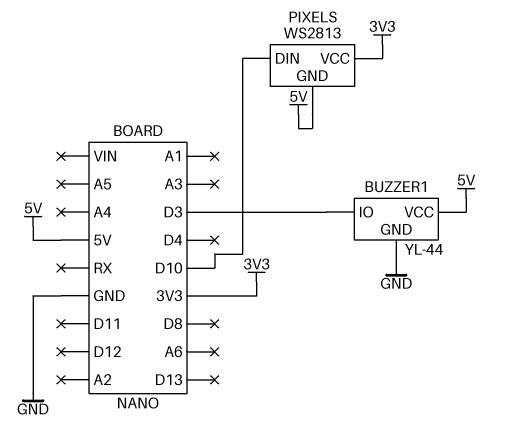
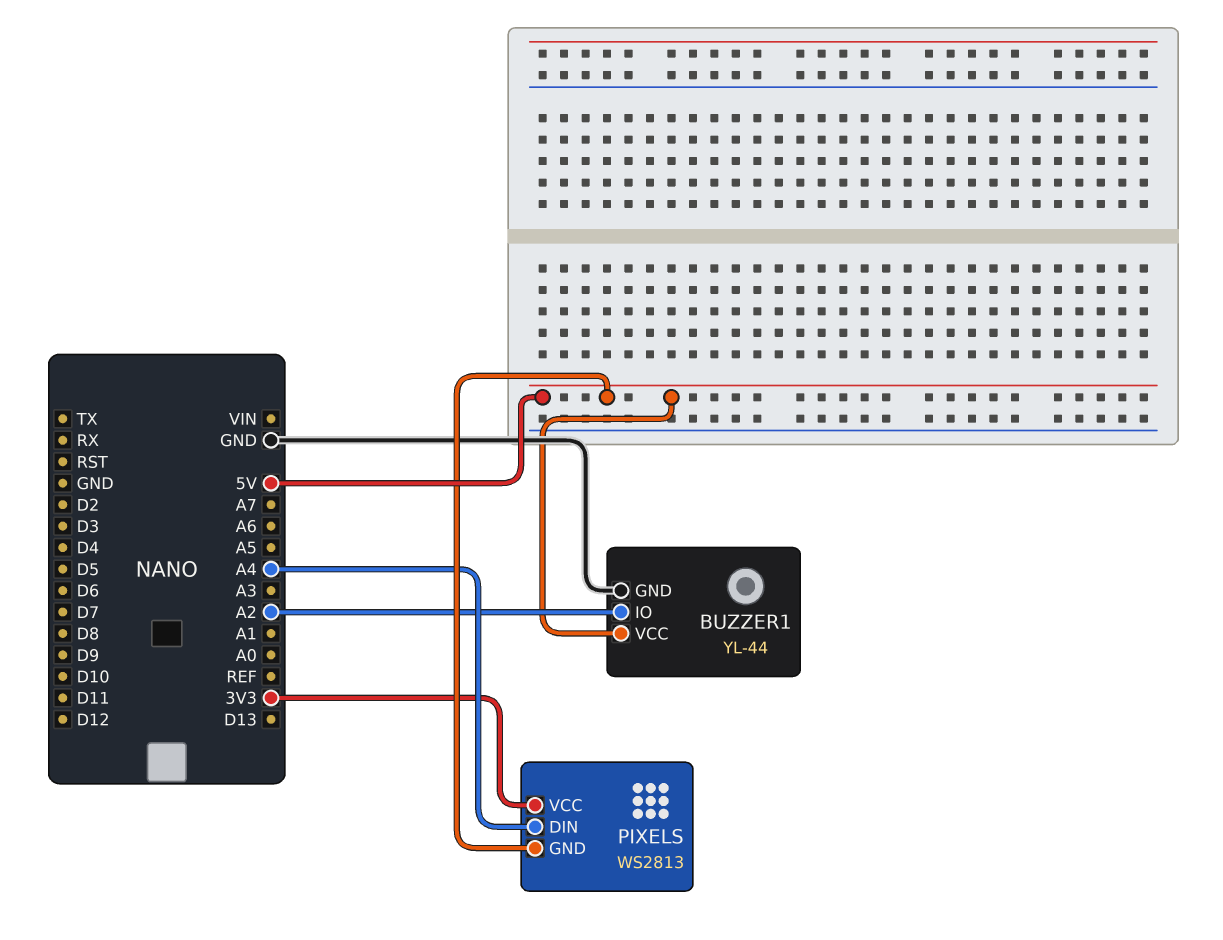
BUZZER1 pin IO: D3 -> A2
PIXELS pin DIN: D10 -> A4

